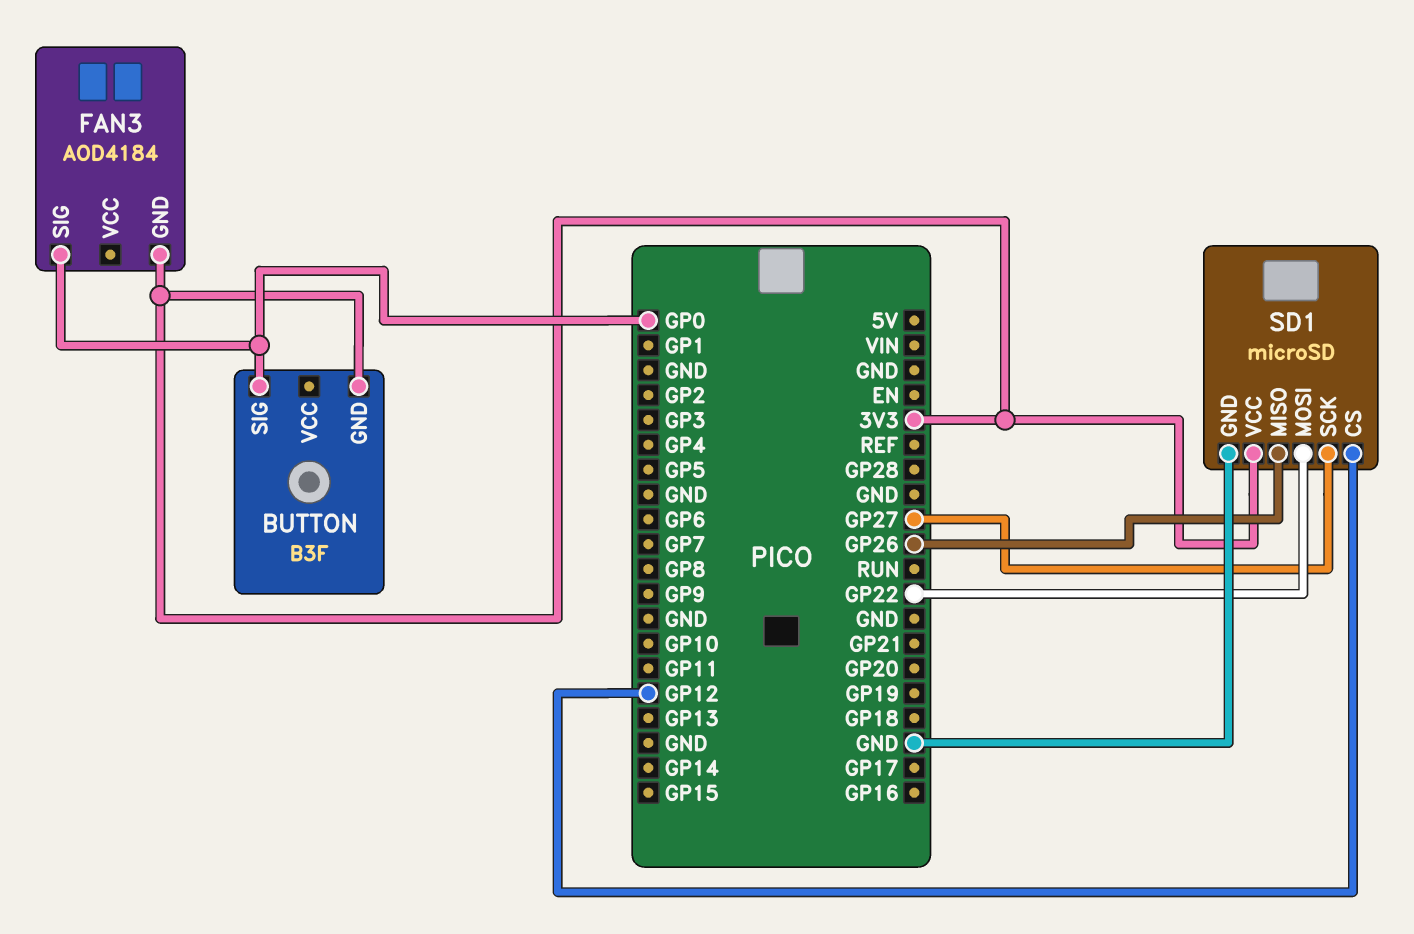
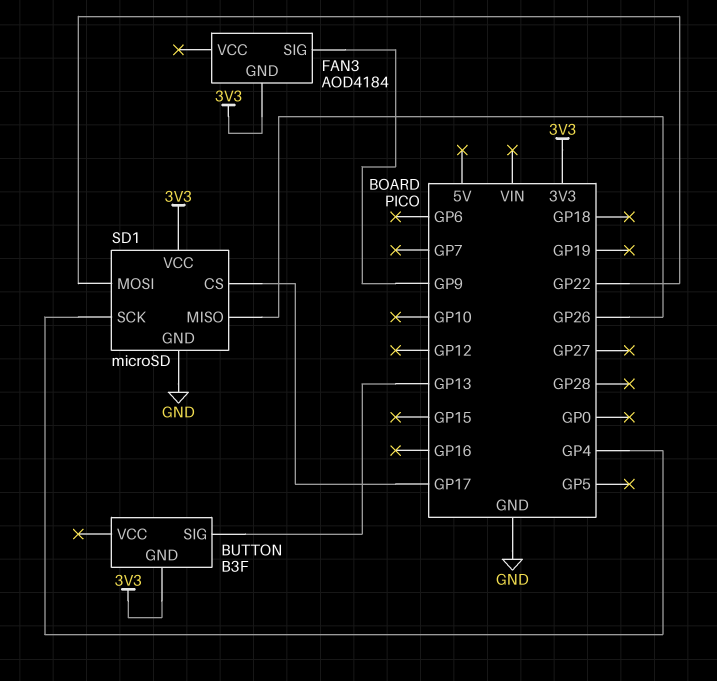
BUTTON pin SIG: GP0 -> GP13
FAN3 pin SIG: GP0 -> GP9
SD1 pin CS: GP12 -> GP17
SD1 pin SCK: GP27 -> GP4

